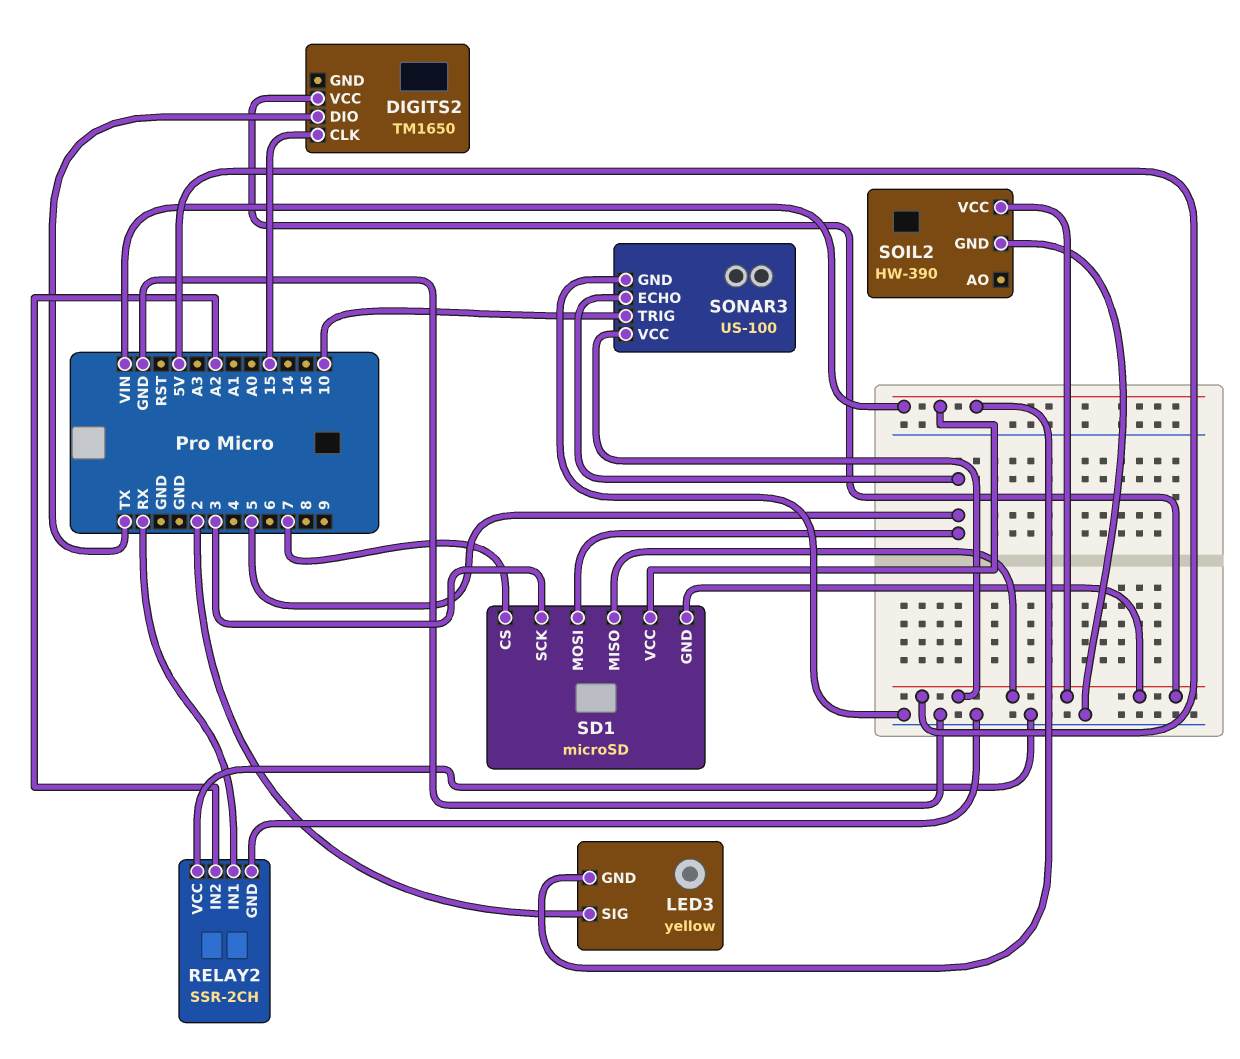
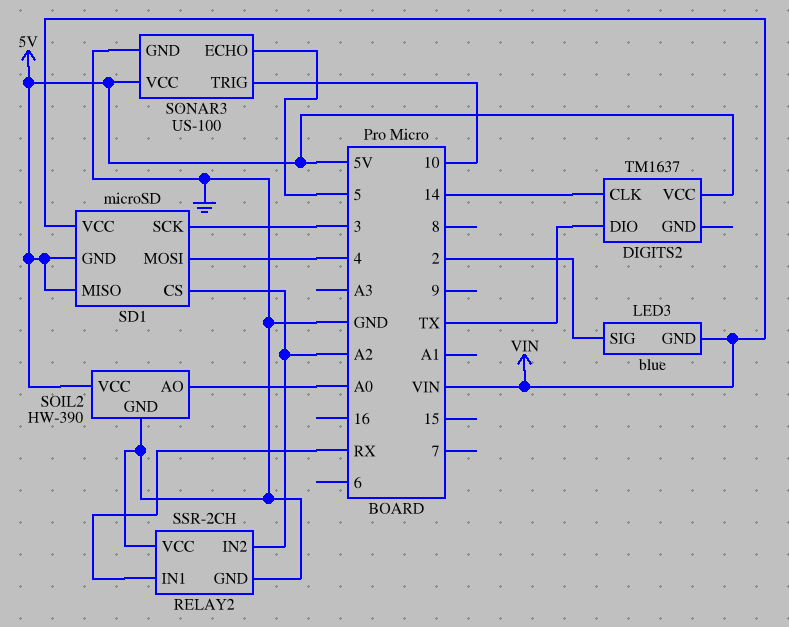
DIGITS2: TM1650 -> TM1637
DIGITS2 pin CLK: 15 -> 14
LED3: yellow -> blue
SD1 pin CS: 7 -> A2
SD1 pin MOSI: 5 -> 4
SOIL2 pin AO: none -> A0

